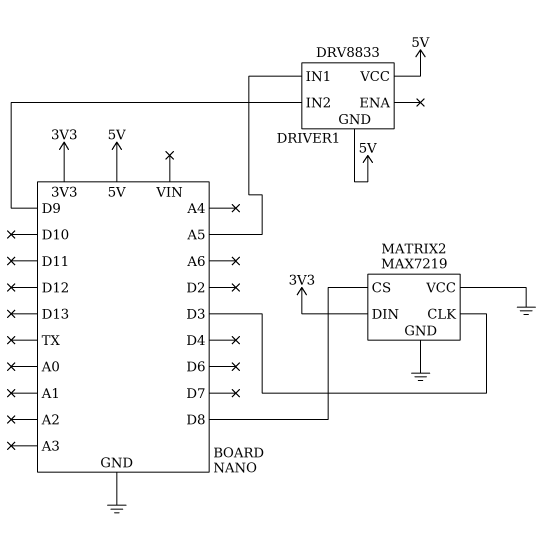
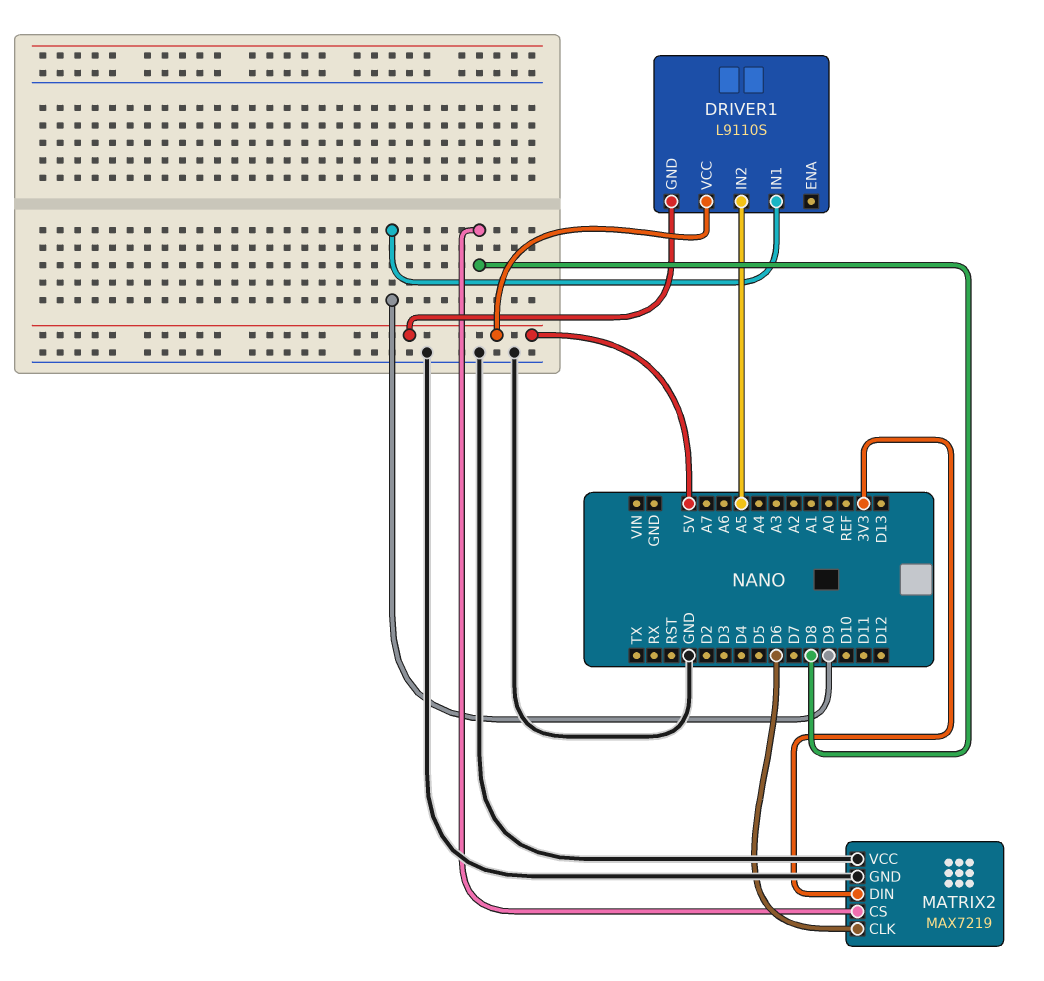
DRIVER1: DRV8833 -> L9110S
DRIVER1 pin IN1: A5 -> D9
DRIVER1 pin IN2: D9 -> A5
MATRIX2 pin CLK: D3 -> D6

